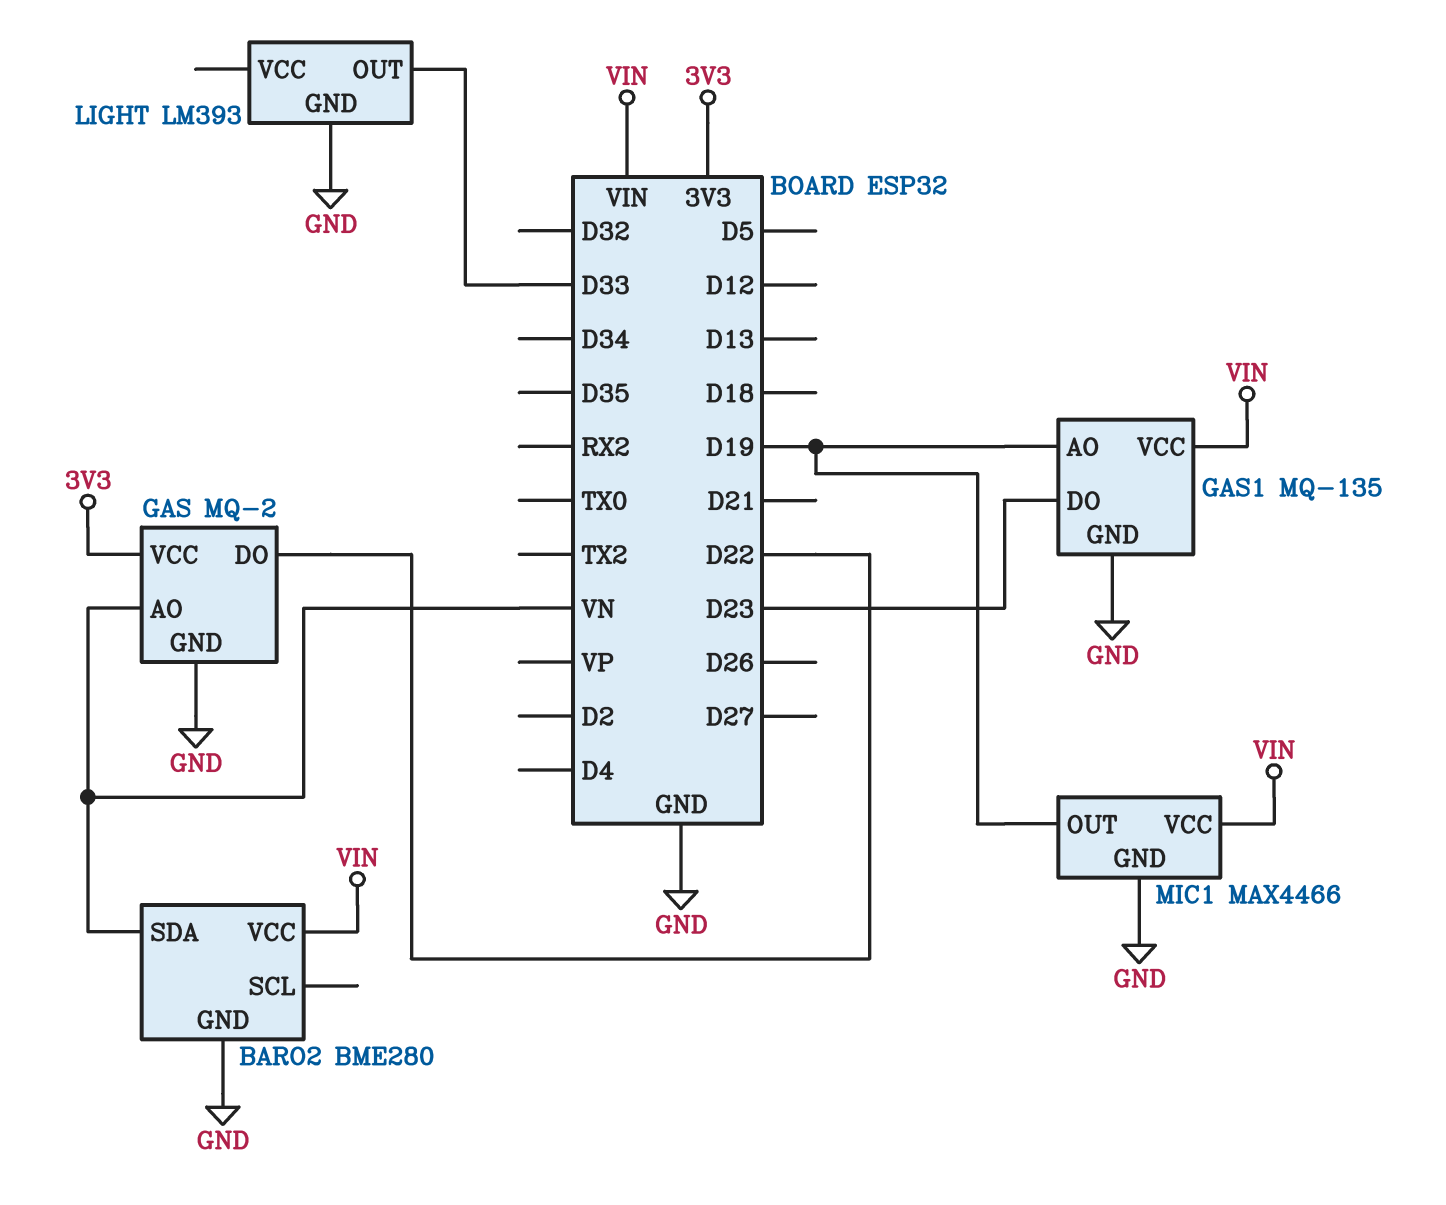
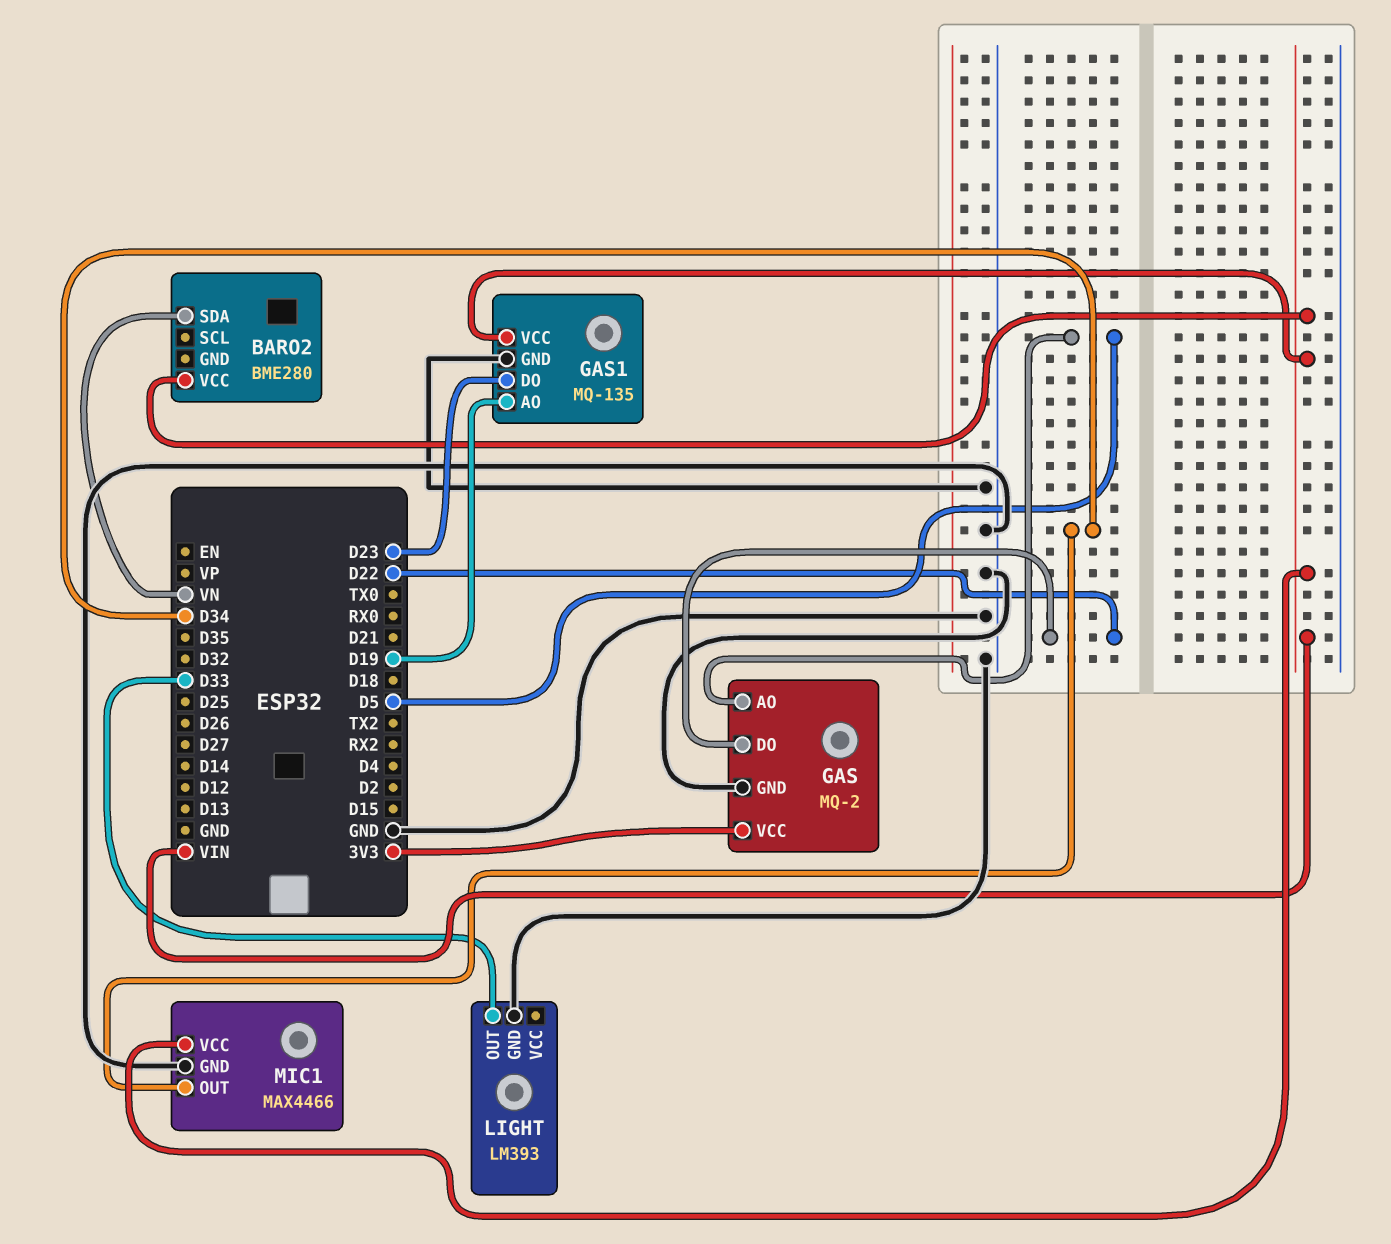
BARO2 pin GND: GND -> none
GAS pin AO: VN -> D5
MIC1 pin OUT: D19 -> D34

